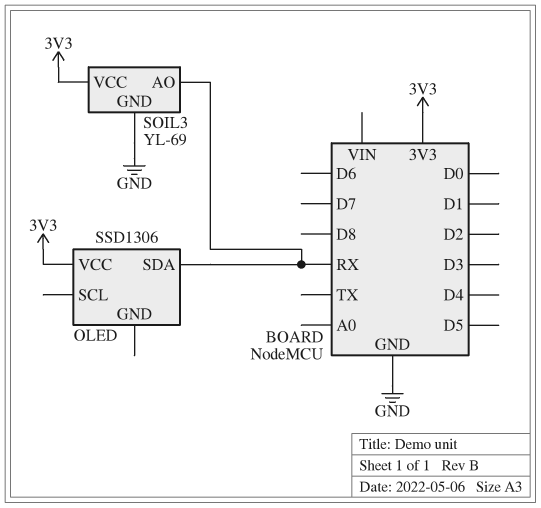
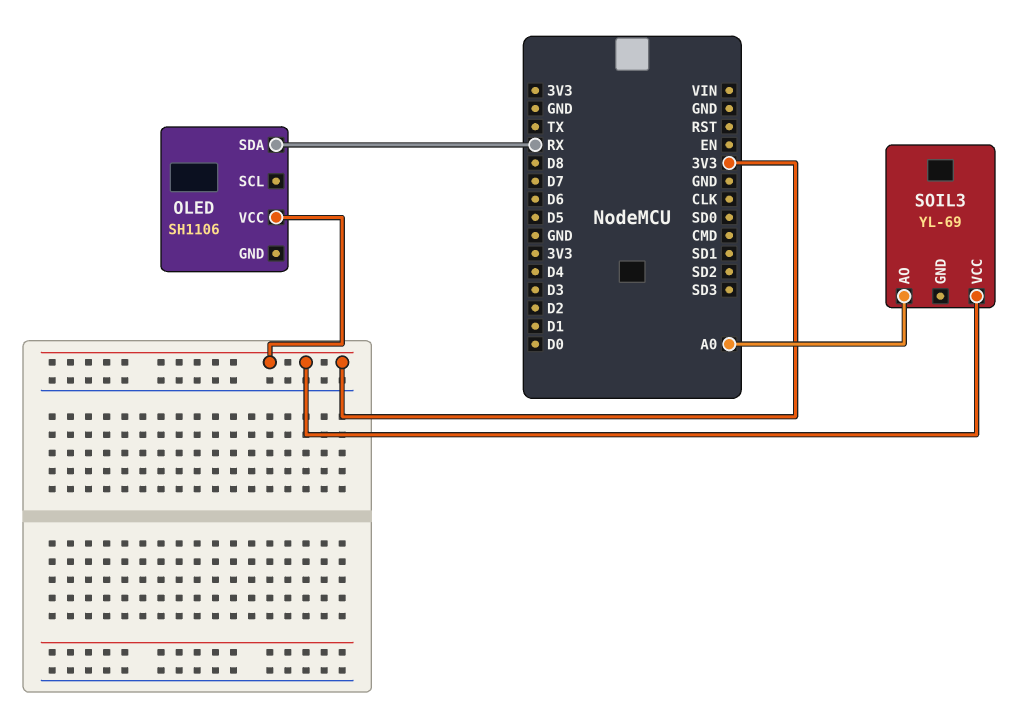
OLED: SSD1306 -> SH1106
SOIL3 pin AO: RX -> A0
SOIL3 pin GND: GND -> none

